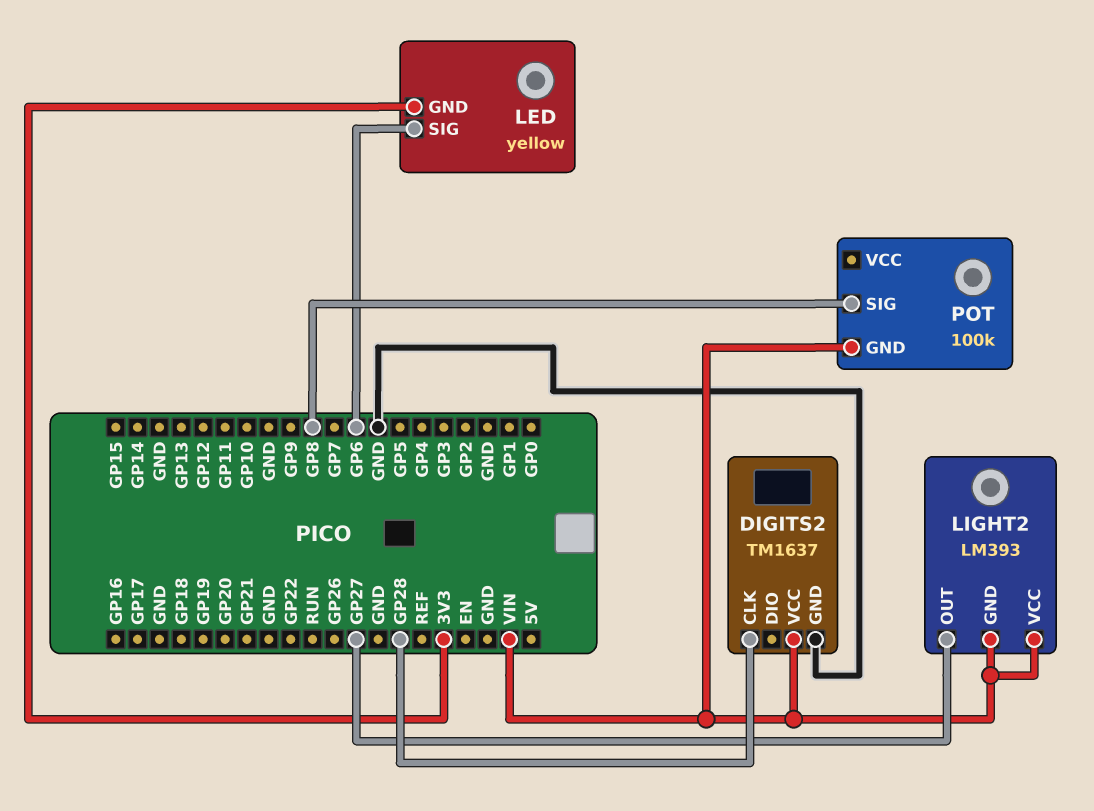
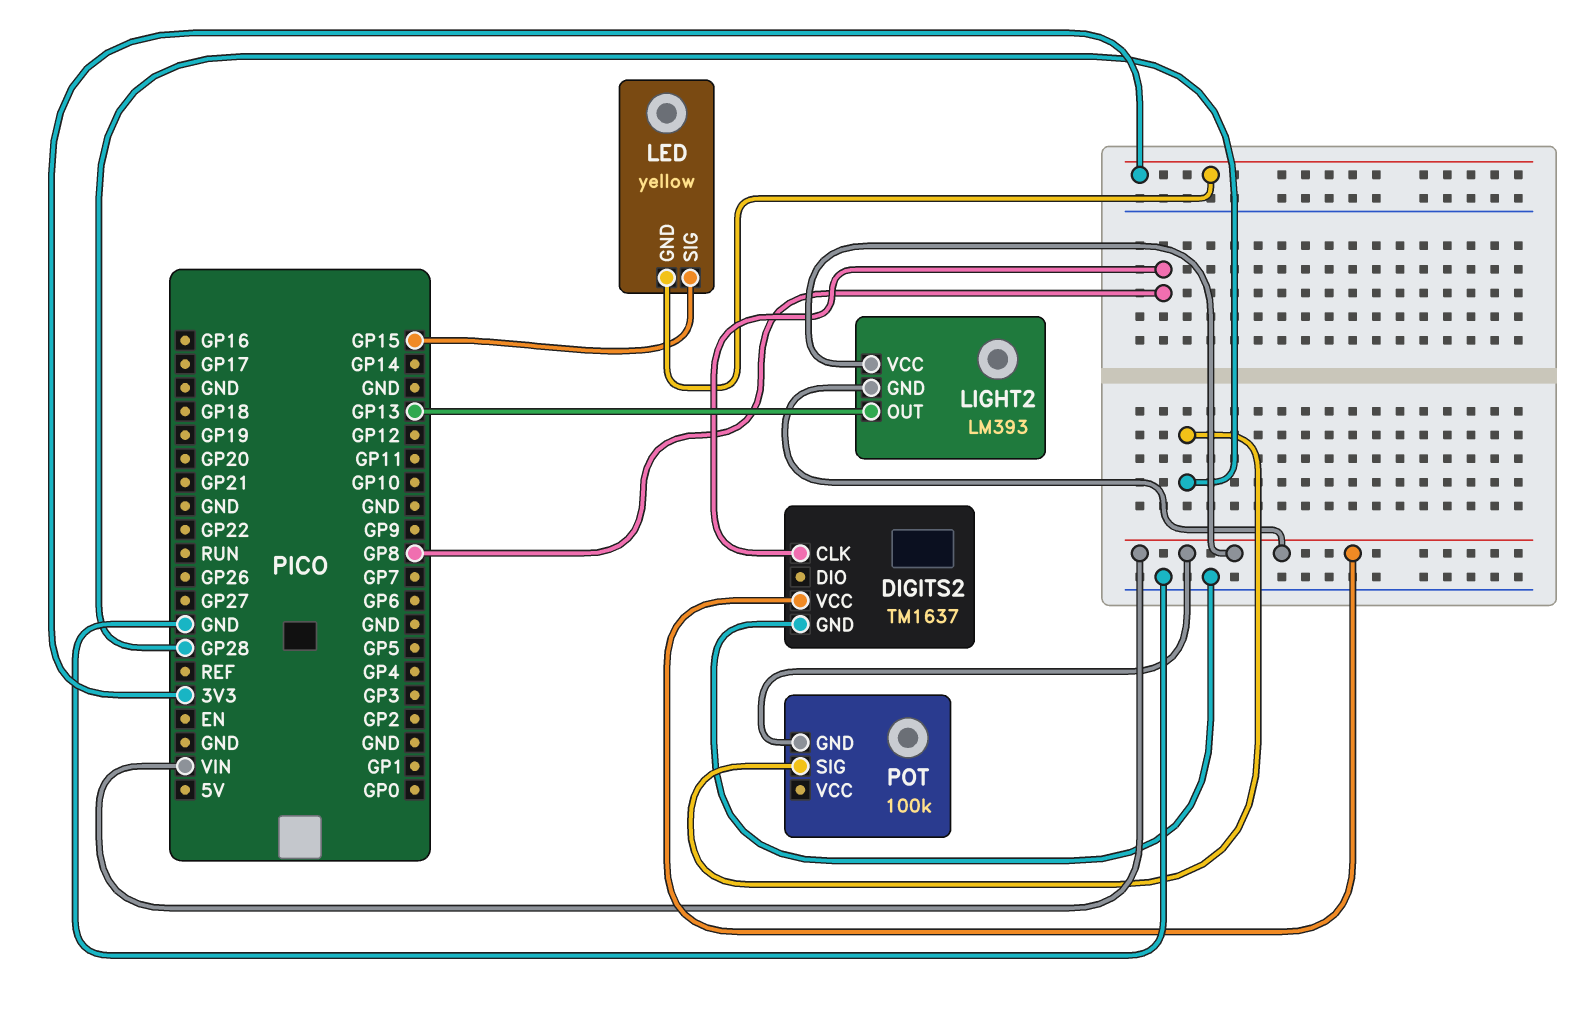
DIGITS2 pin CLK: GP28 -> GP8
LED pin SIG: GP6 -> GP15
LIGHT2 pin OUT: GP27 -> GP13
POT pin SIG: GP8 -> GP28

